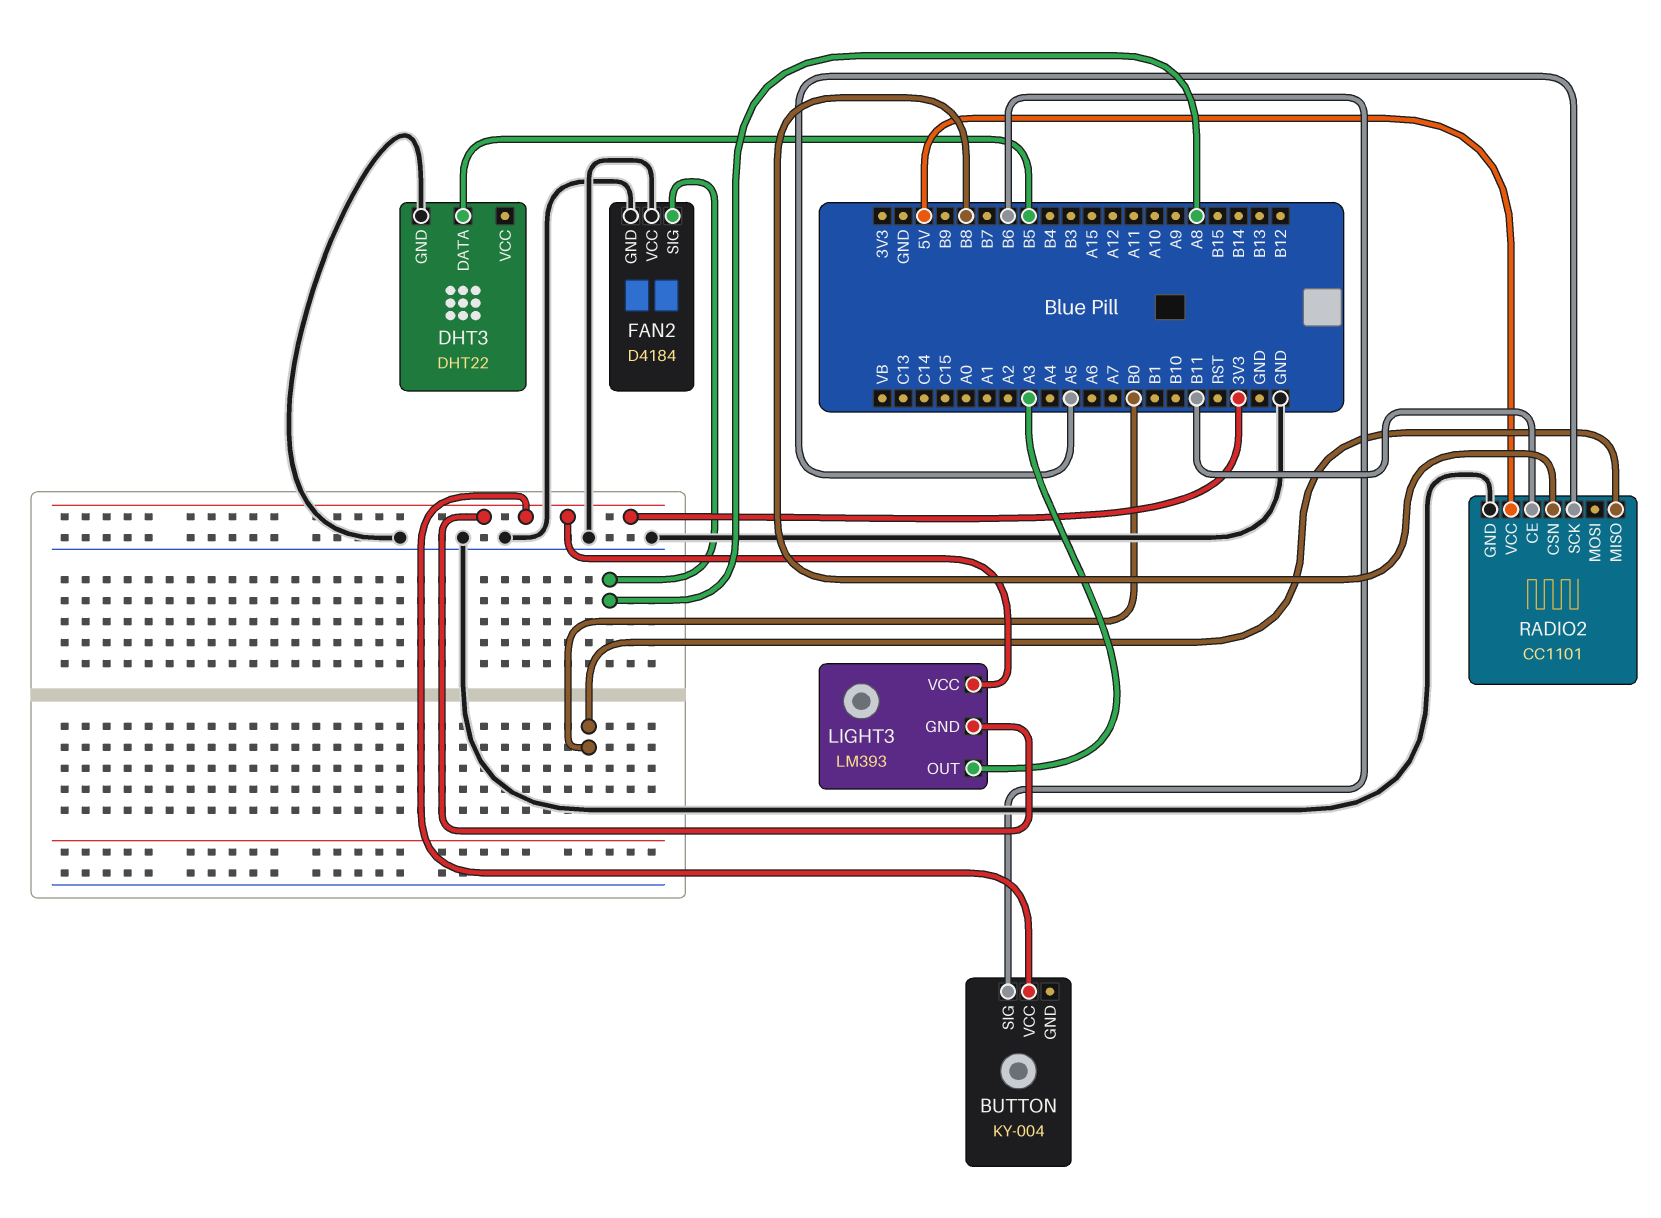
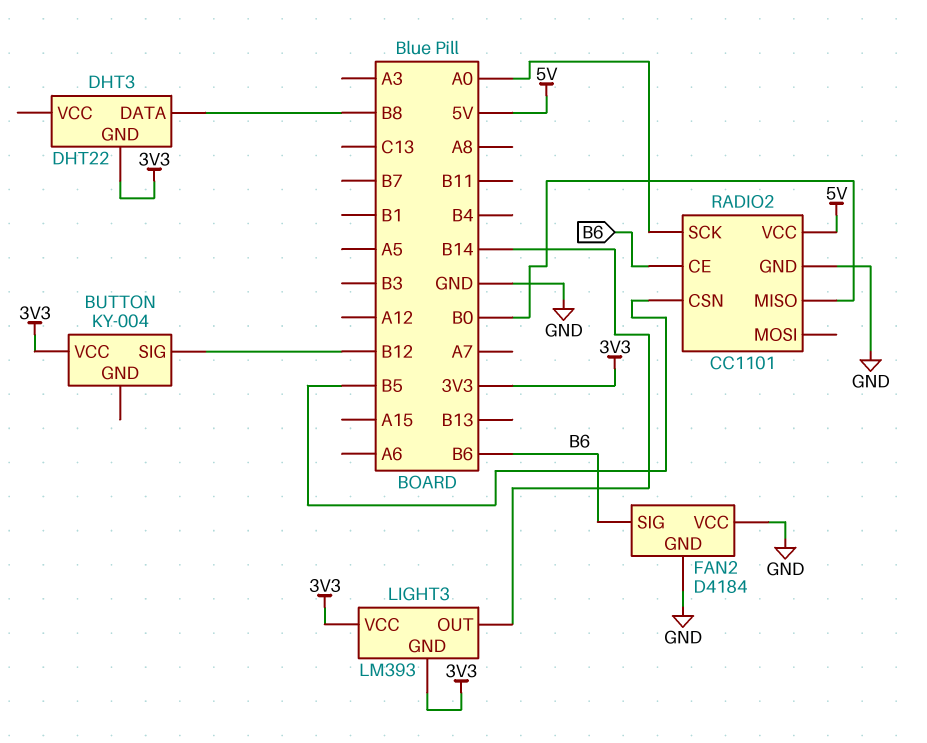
BUTTON pin SIG: B6 -> B12
DHT3 pin DATA: B5 -> B8
DHT3 pin GND: GND -> 3V3
FAN2 pin SIG: A8 -> B6
LIGHT3 pin OUT: A3 -> B14
RADIO2 pin CE: B11 -> B6
RADIO2 pin CSN: B8 -> B5
RADIO2 pin SCK: A5 -> A0

